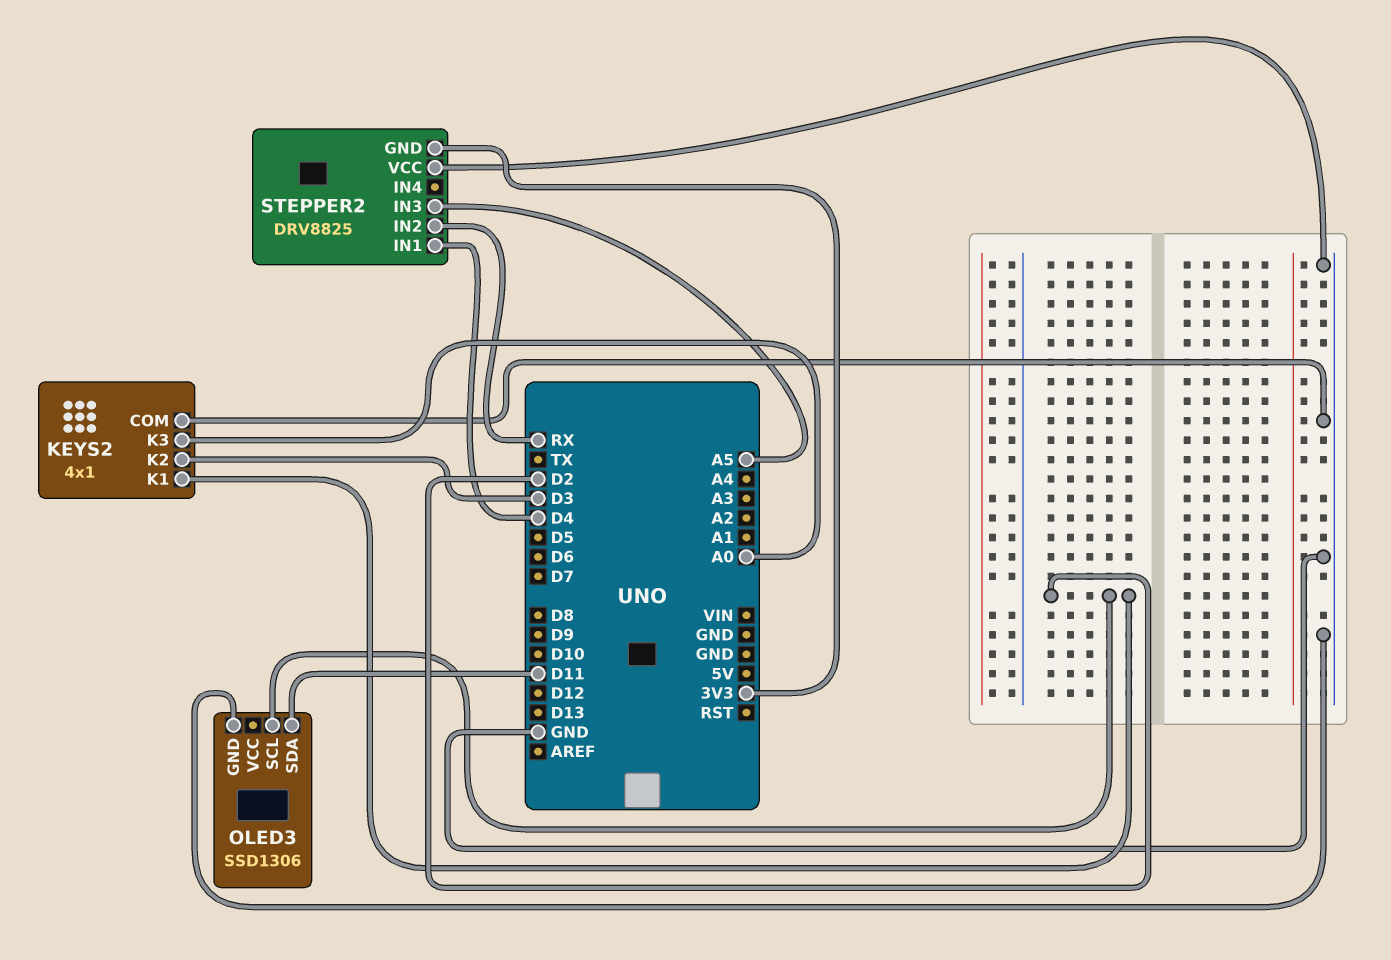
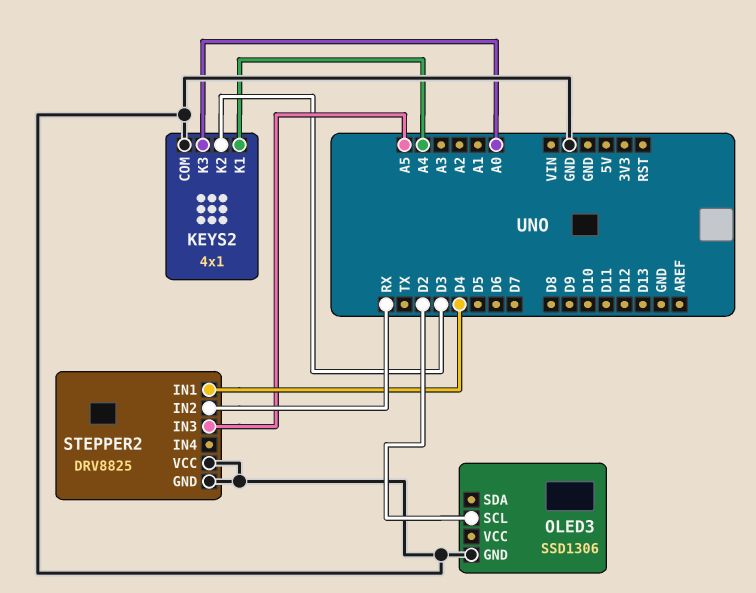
KEYS2 pin K1: D2 -> A4
OLED3 pin SDA: D11 -> none
STEPPER2 pin GND: 3V3 -> GND

